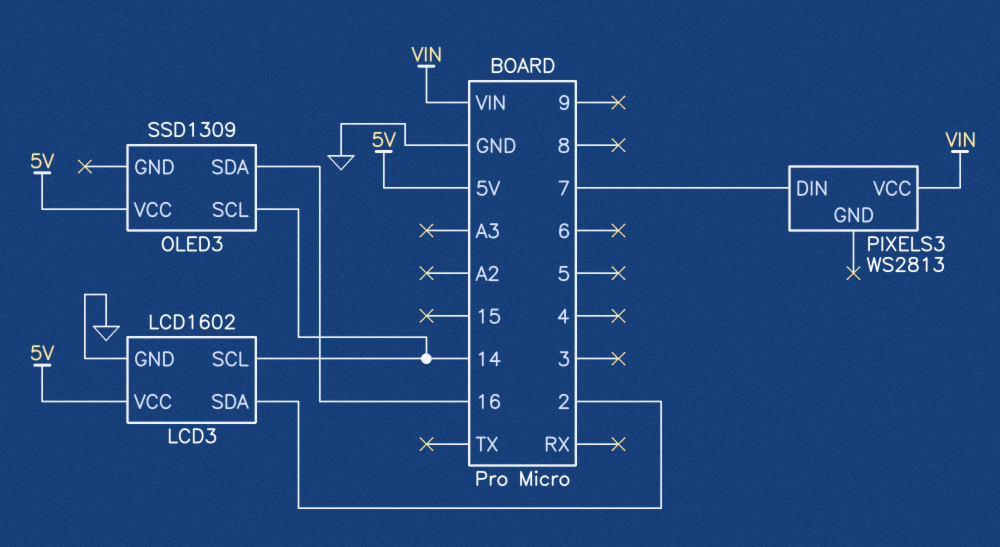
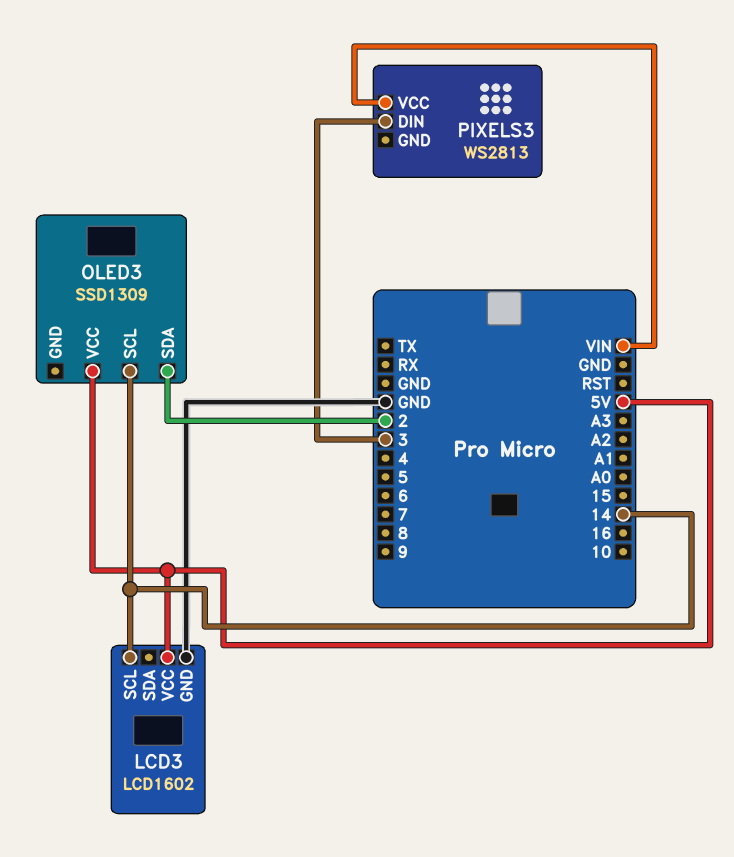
LCD3 pin SDA: 2 -> none
OLED3 pin SDA: 16 -> 2
PIXELS3 pin DIN: 7 -> 3

